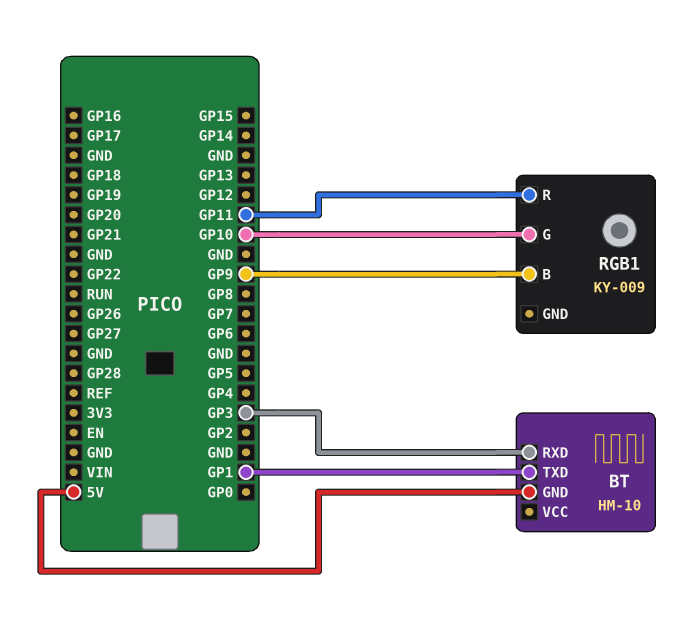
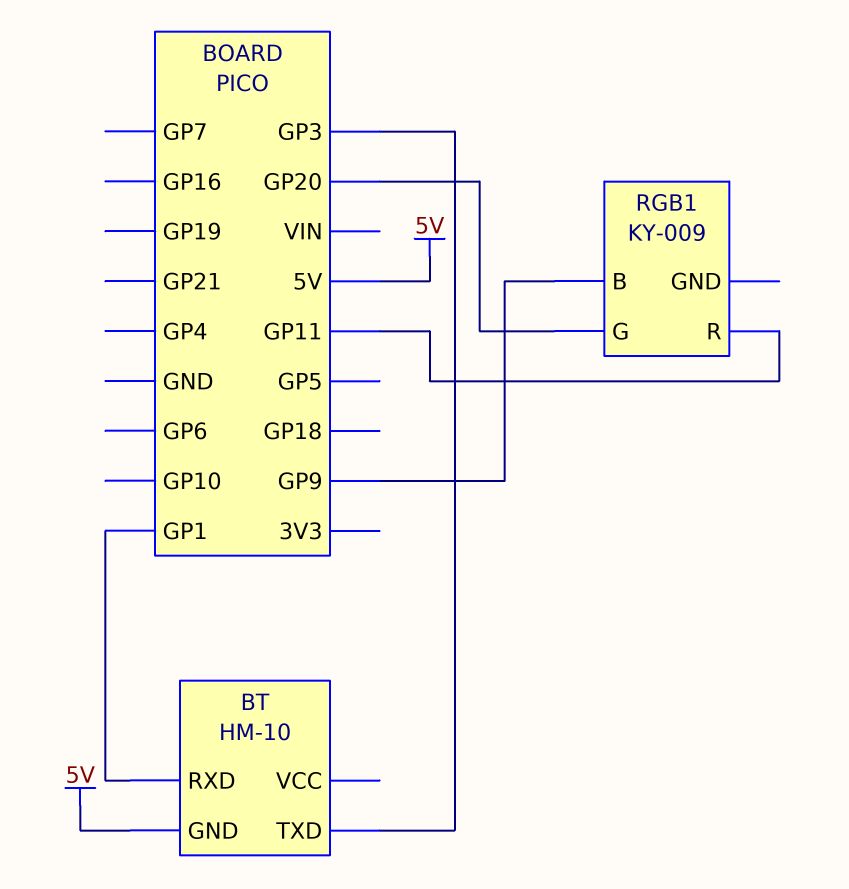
BT pin RXD: GP3 -> GP1
BT pin TXD: GP1 -> GP3
RGB1 pin G: GP10 -> GP20

